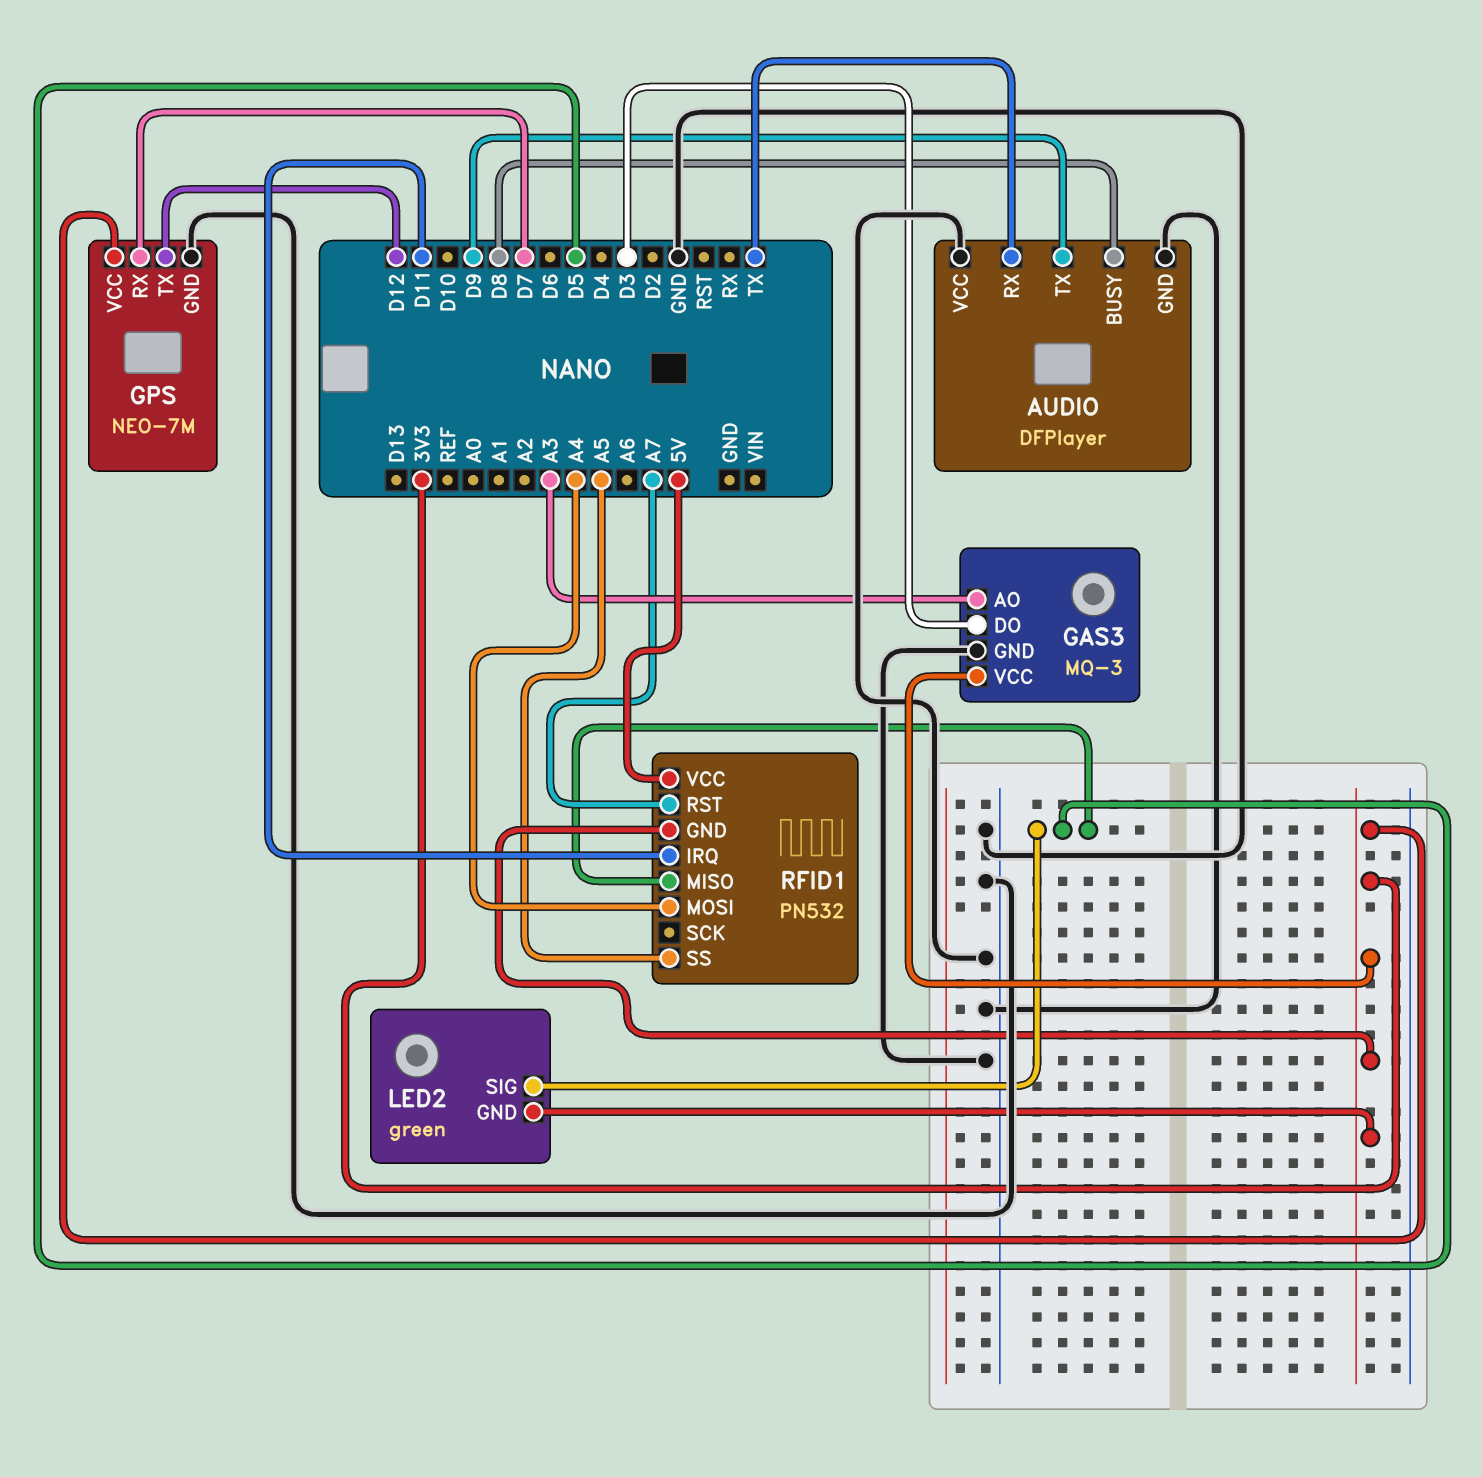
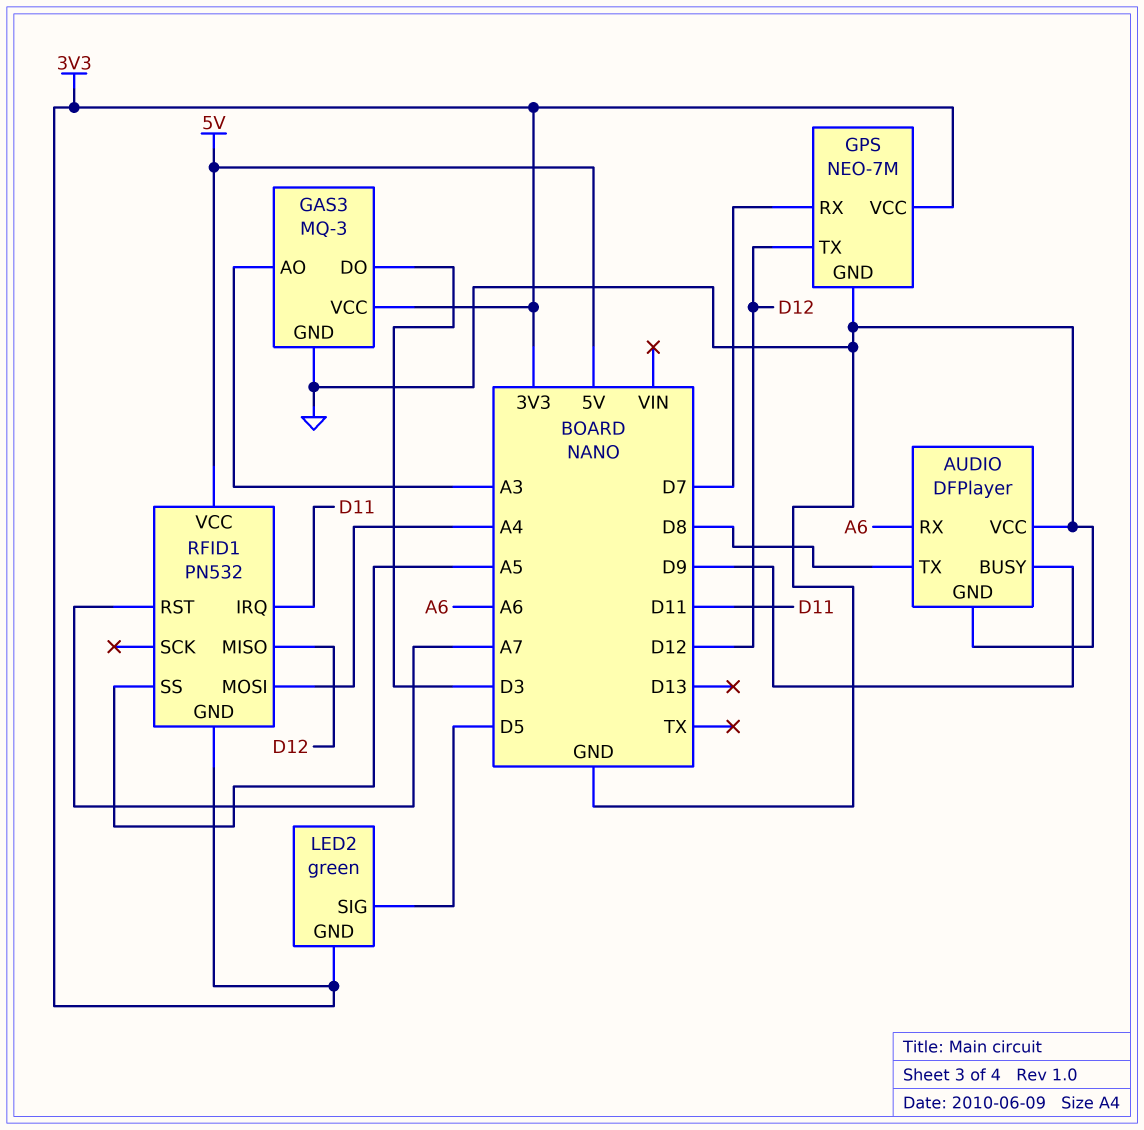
AUDIO pin BUSY: D8 -> D9
AUDIO pin RX: TX -> A6
AUDIO pin TX: D9 -> D8
RFID1 pin MISO: D5 -> D12

